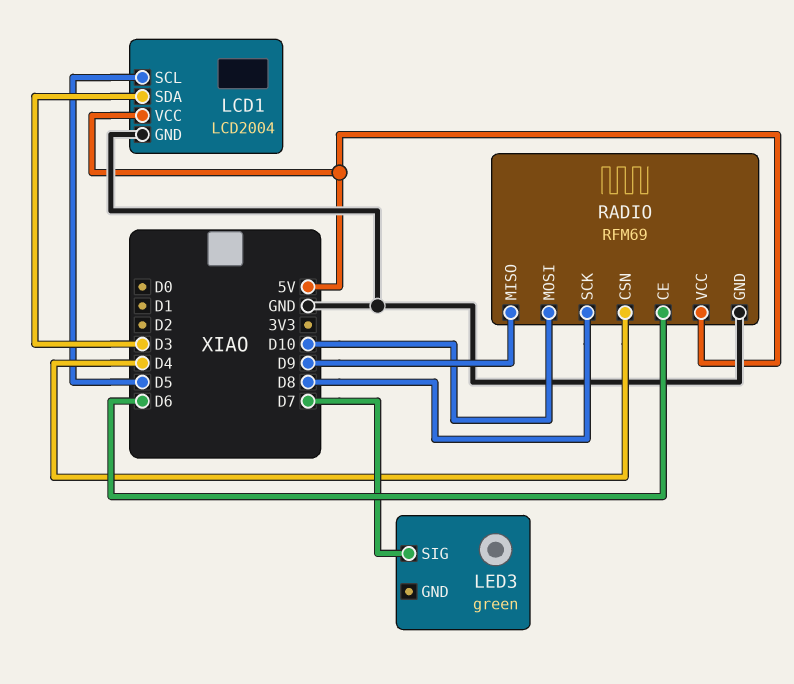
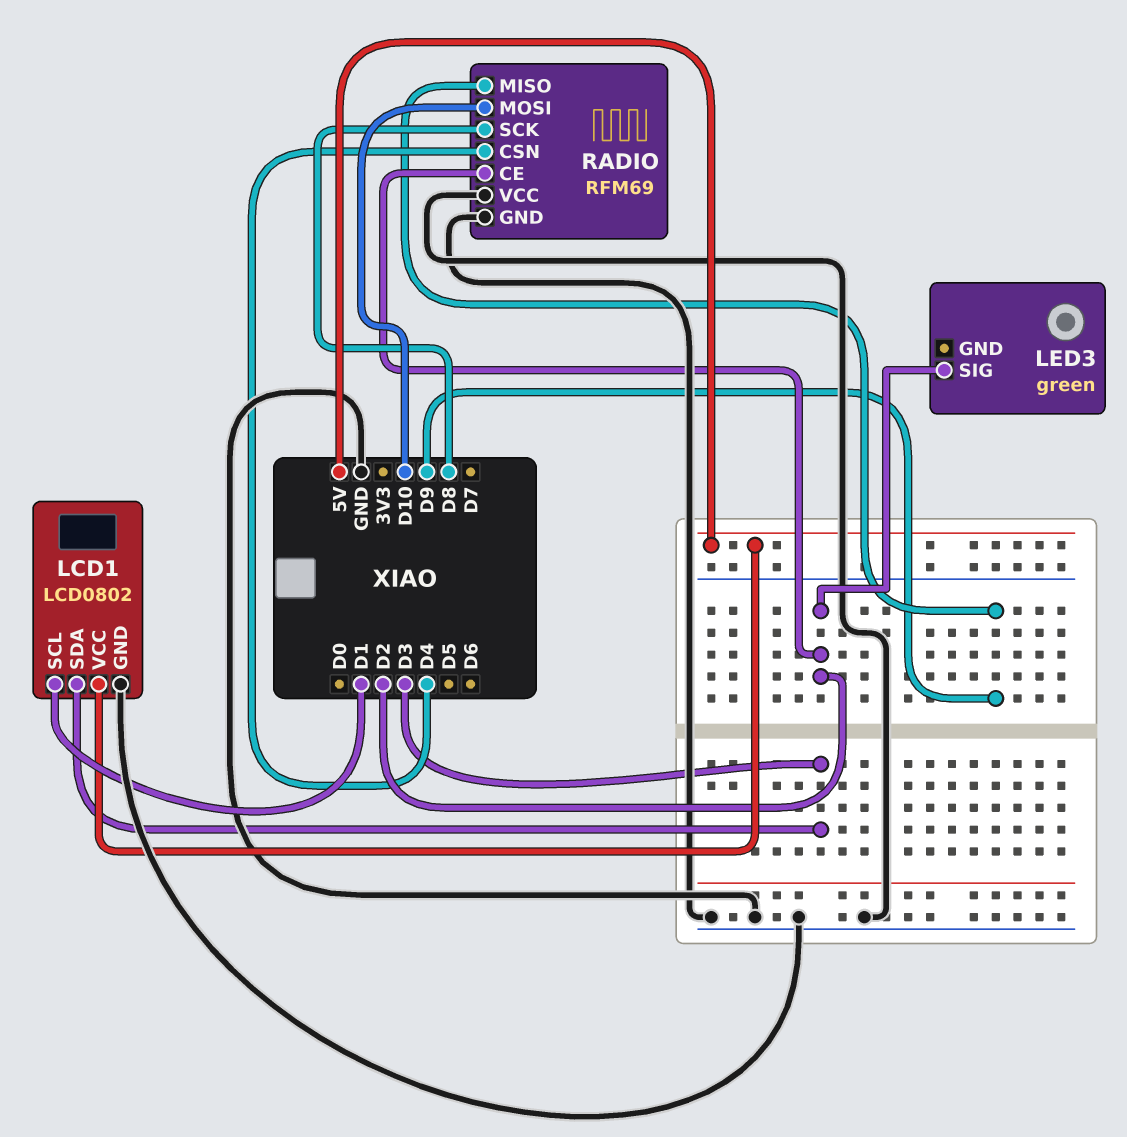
LCD1: LCD2004 -> LCD0802
LCD1 pin SCL: D5 -> D1
LED3 pin SIG: D7 -> D2
RADIO pin CE: D6 -> D2
RADIO pin VCC: 5V -> GND

